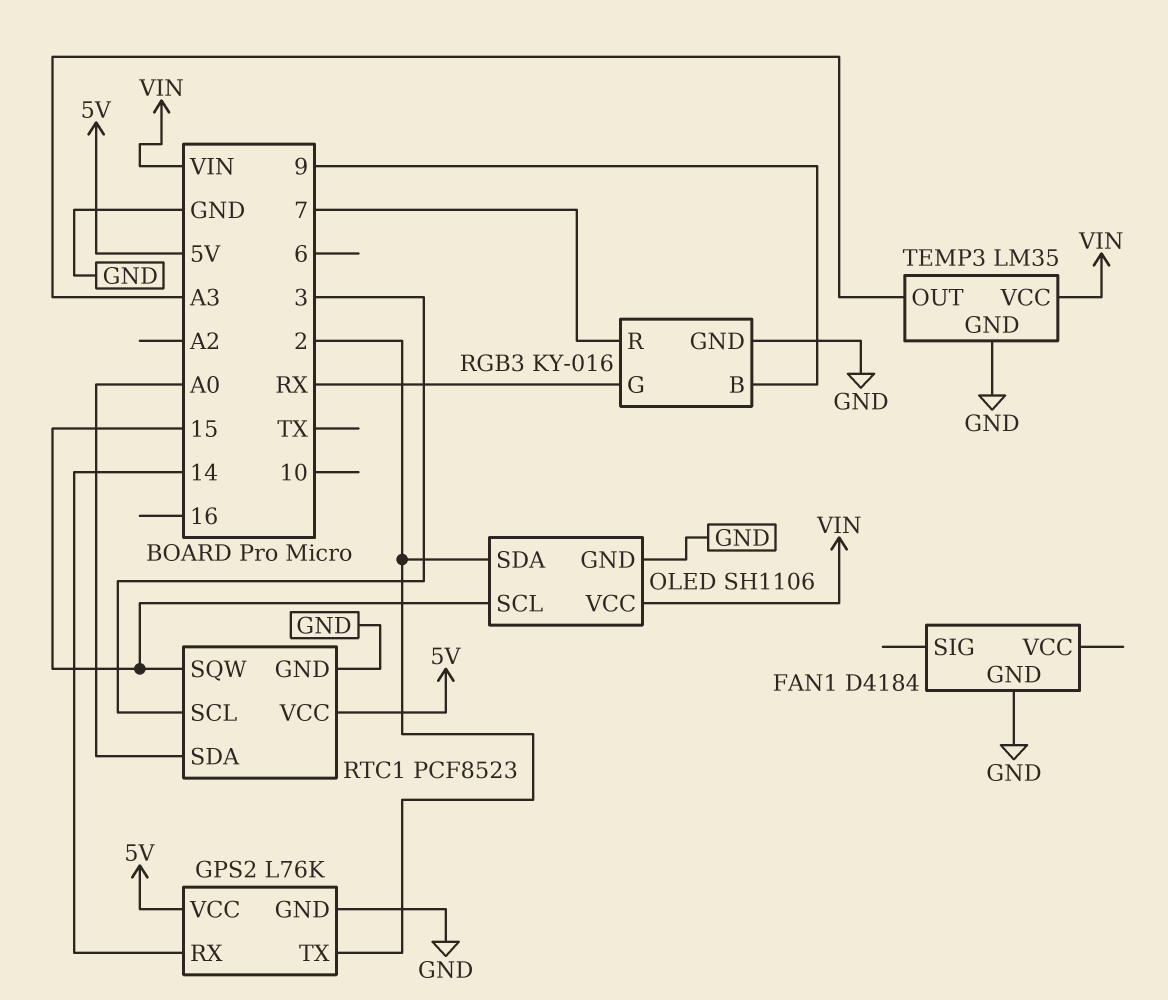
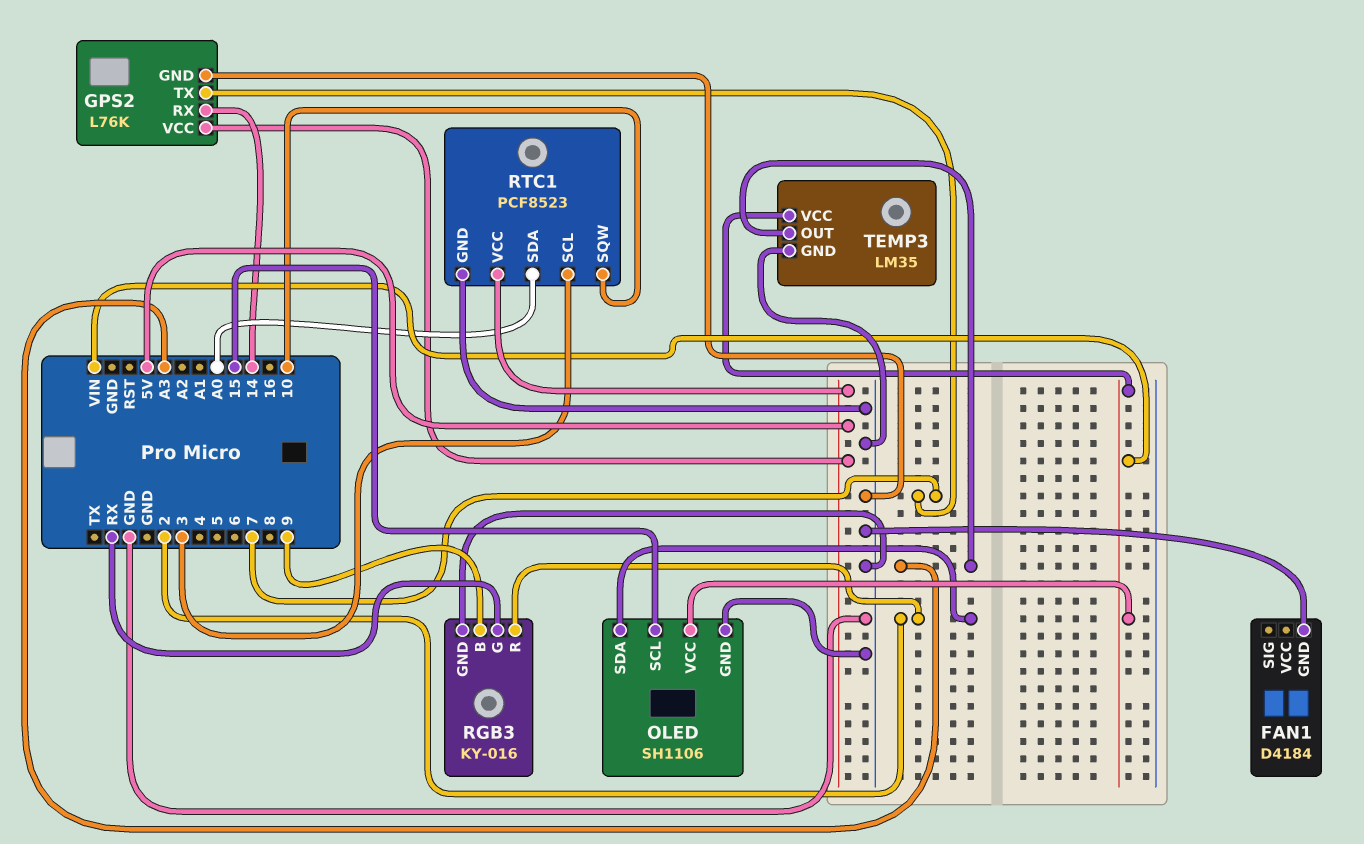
GPS2 pin TX: 2 -> 7
RGB3 pin R: 7 -> 2
RTC1 pin SQW: 15 -> 10

